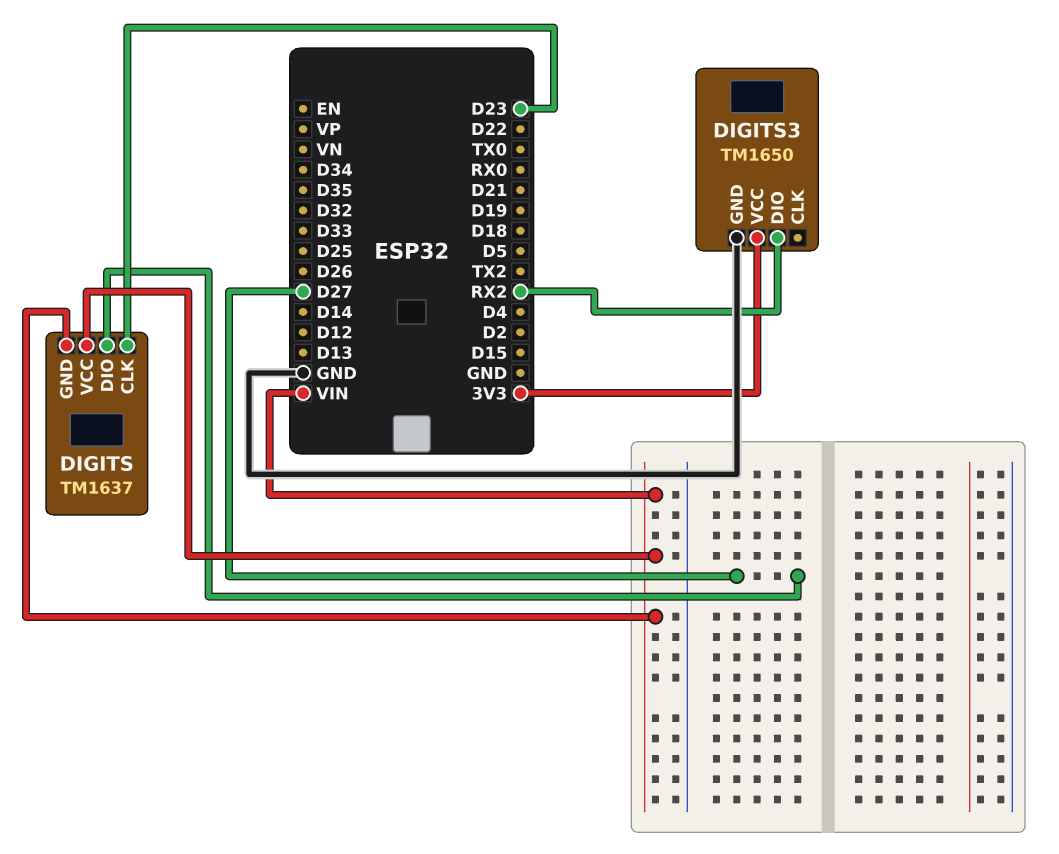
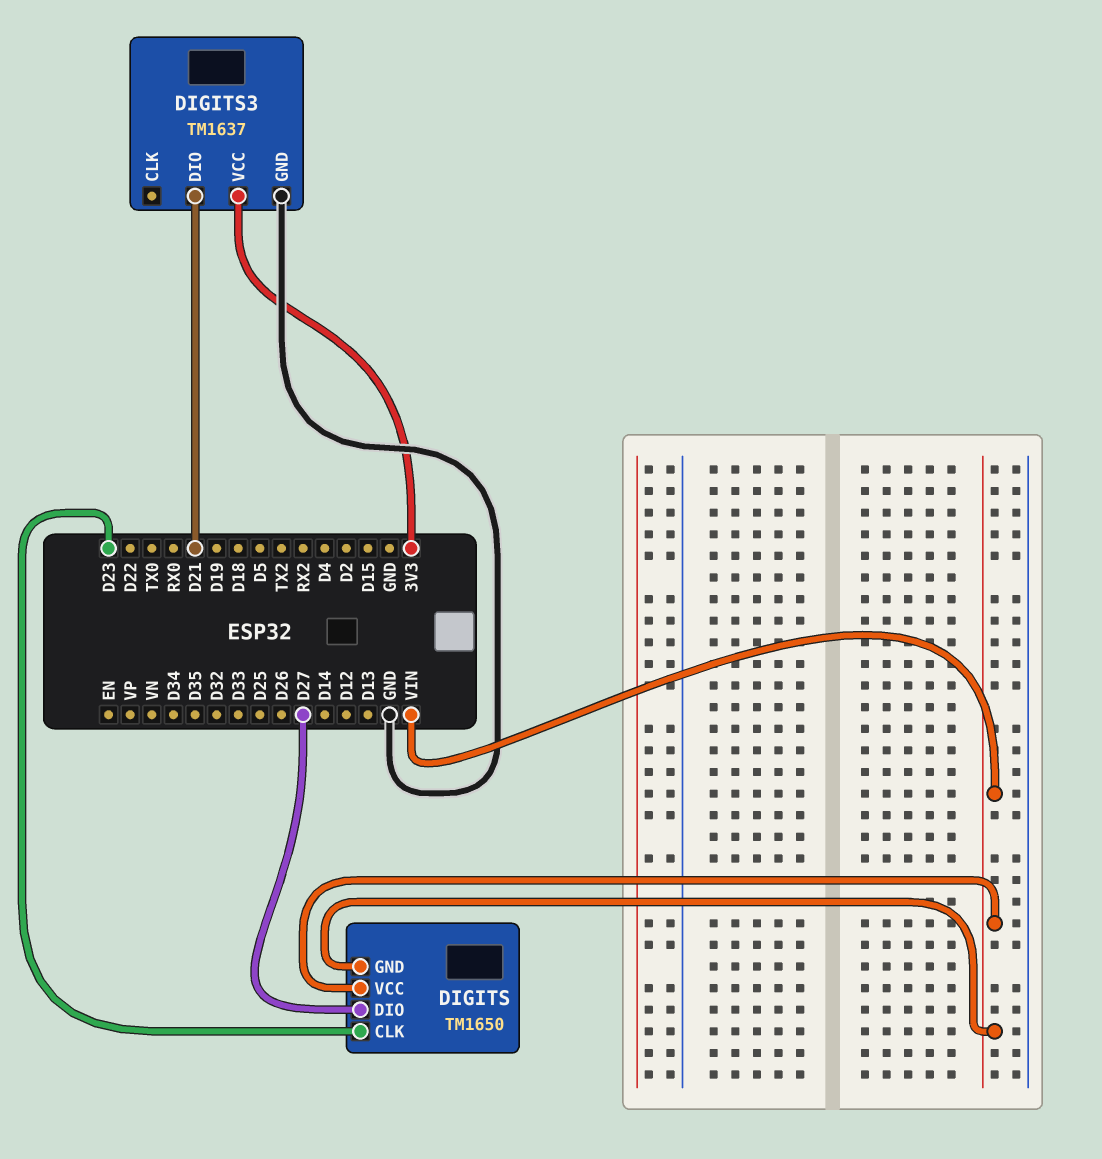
DIGITS: TM1637 -> TM1650
DIGITS3: TM1650 -> TM1637
DIGITS3 pin DIO: RX2 -> D21

